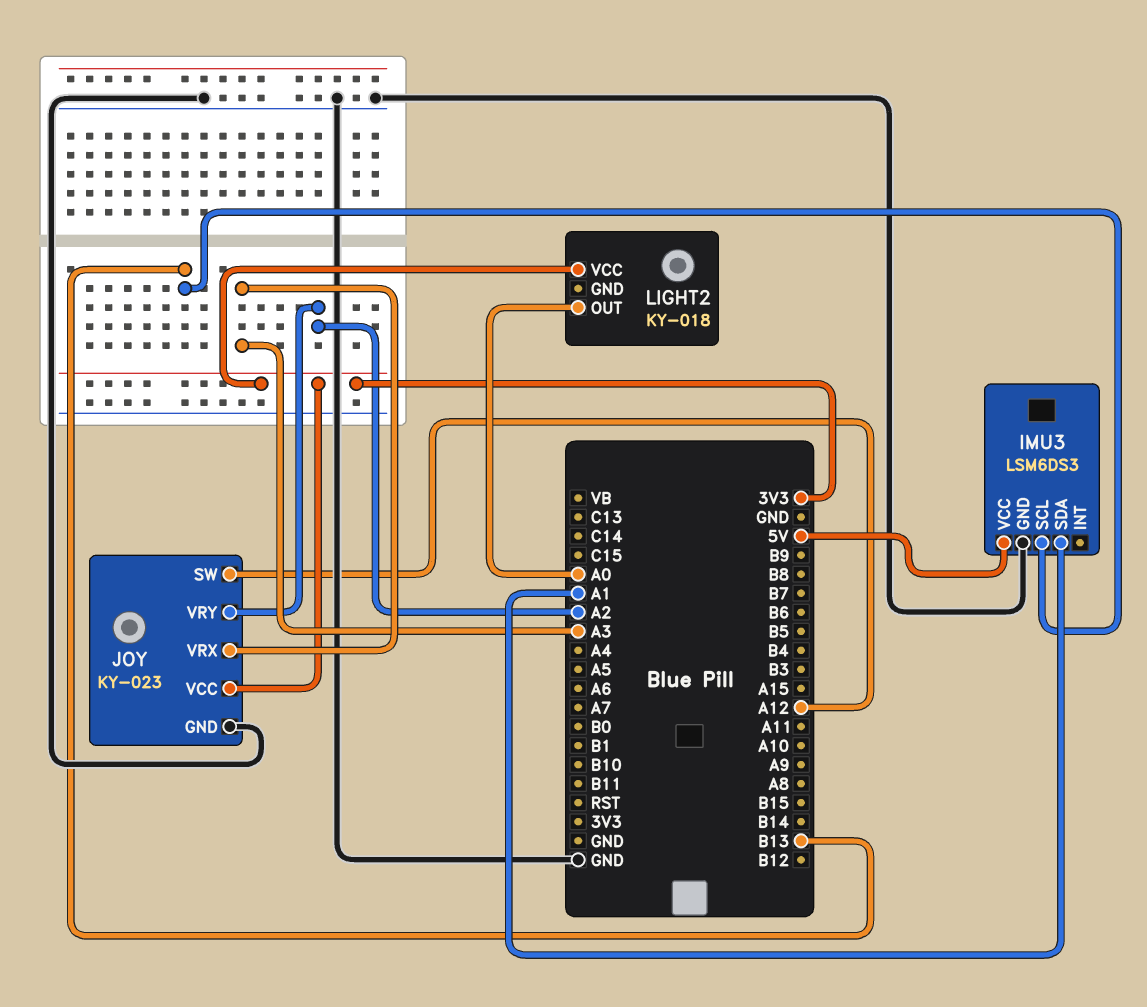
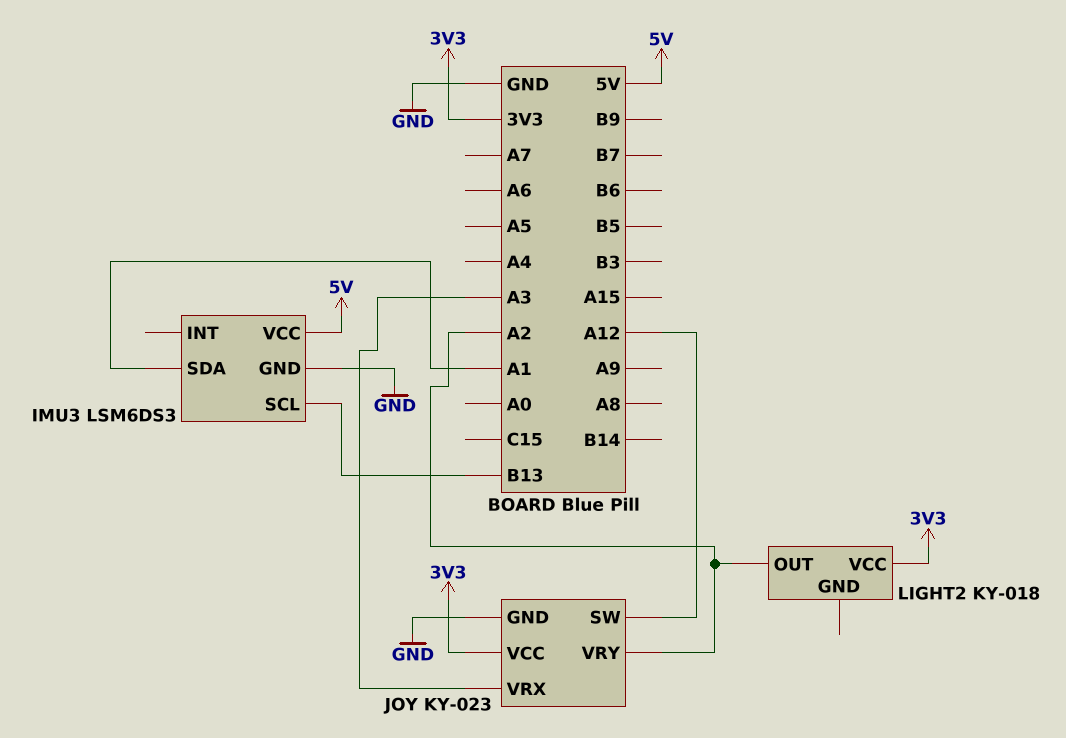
LIGHT2 pin OUT: A0 -> A2

